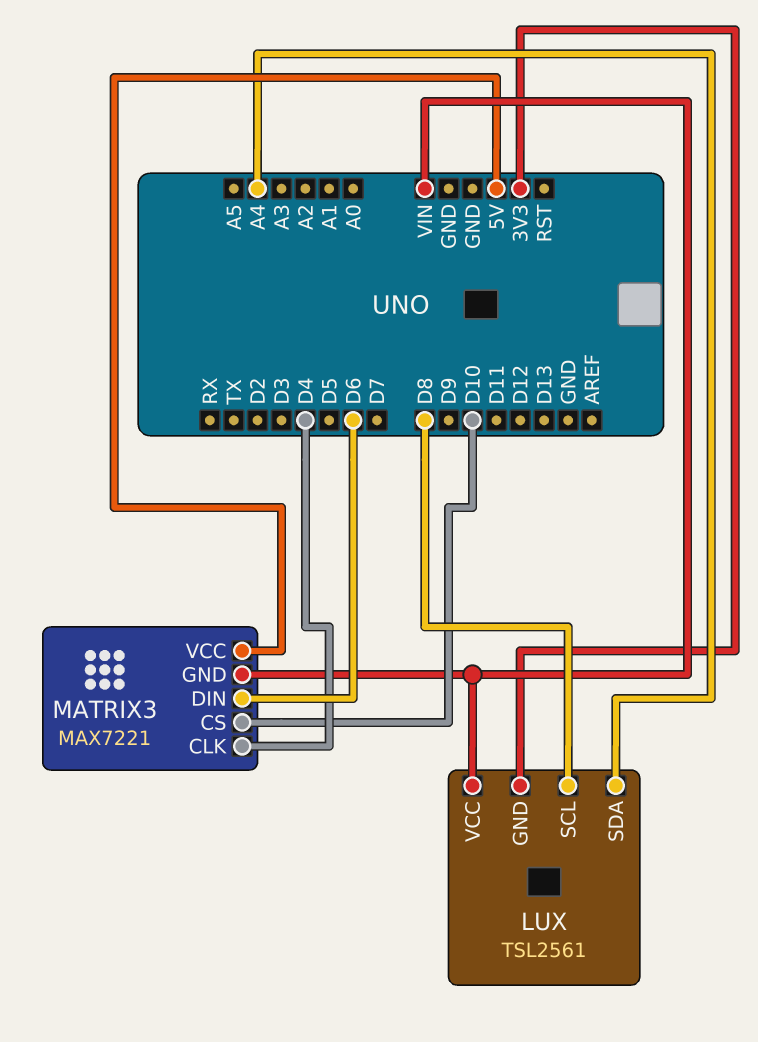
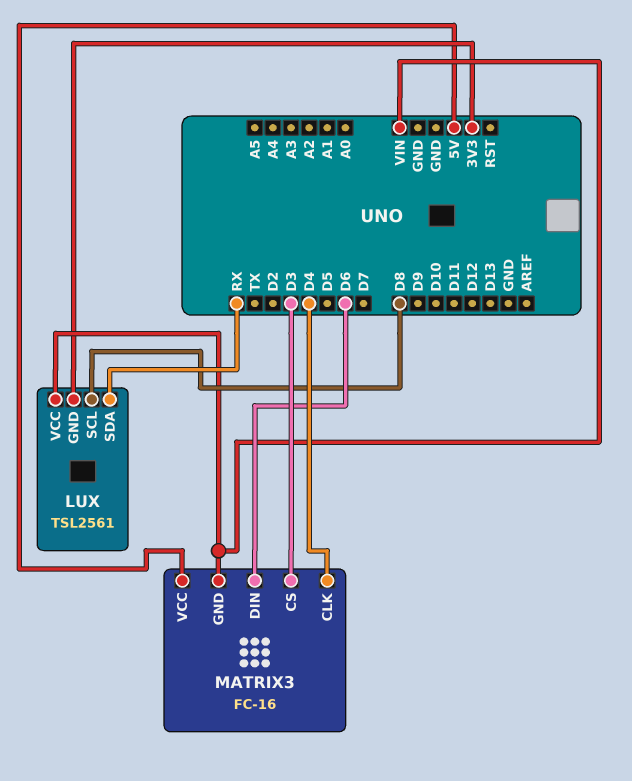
LUX pin SDA: A4 -> RX
MATRIX3: MAX7221 -> FC-16
MATRIX3 pin CS: D10 -> D3

